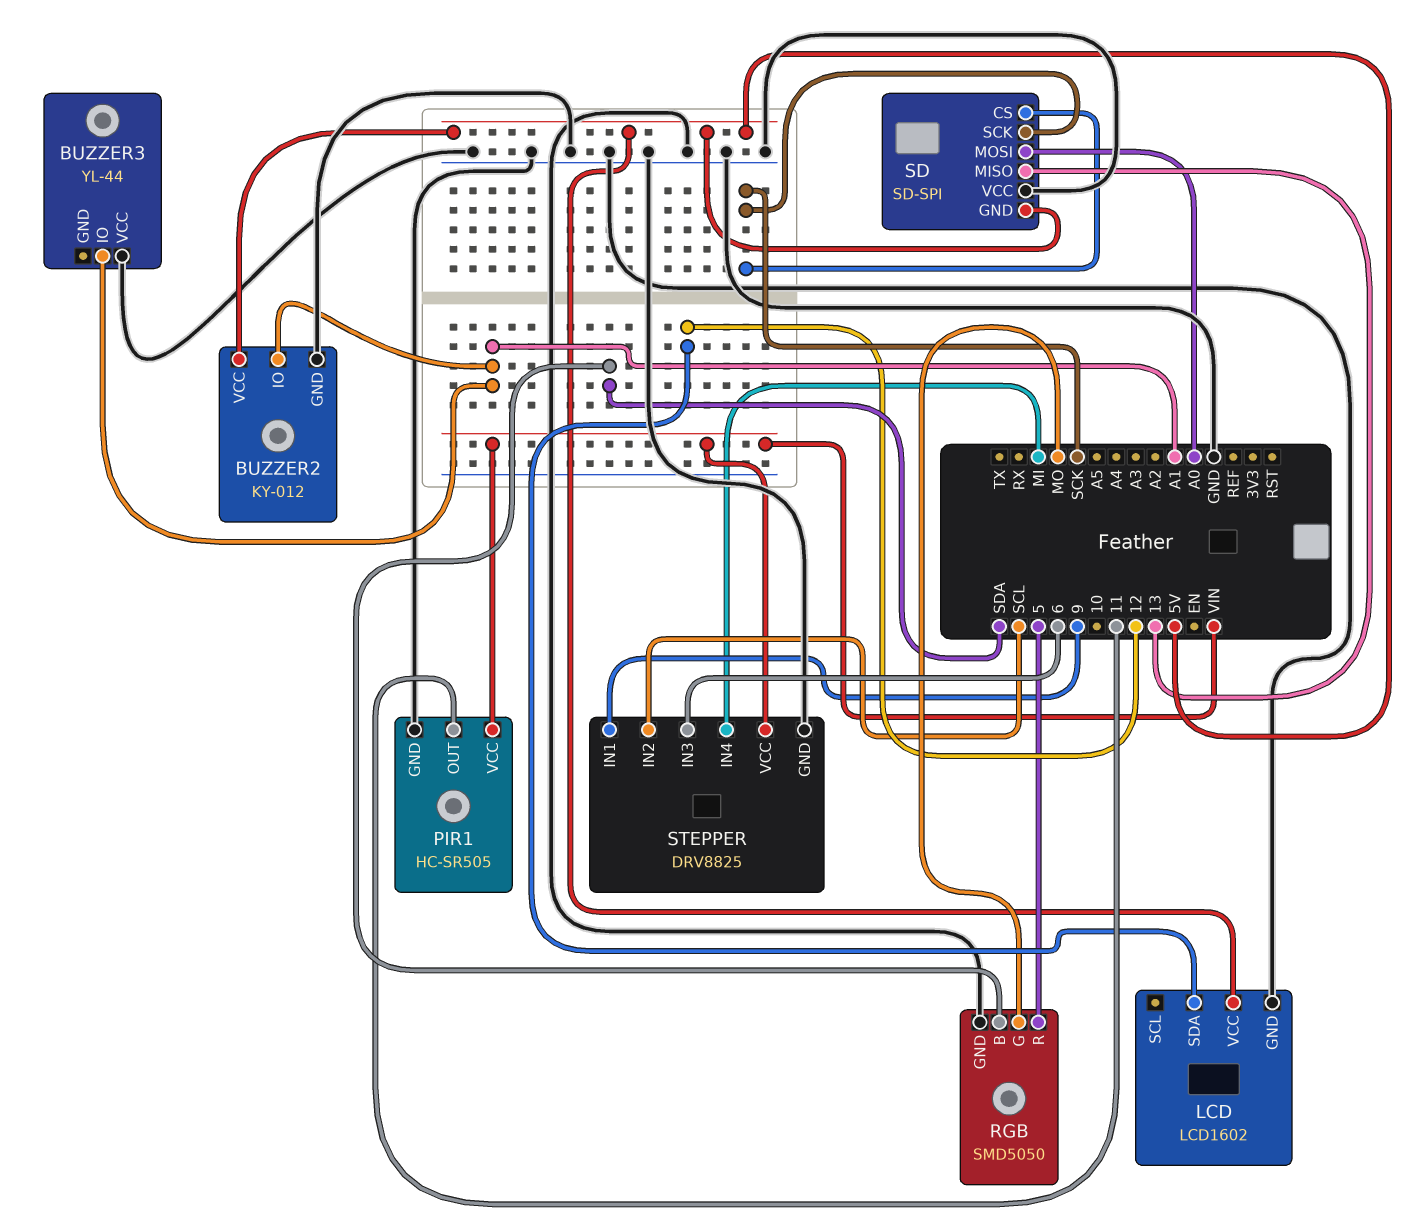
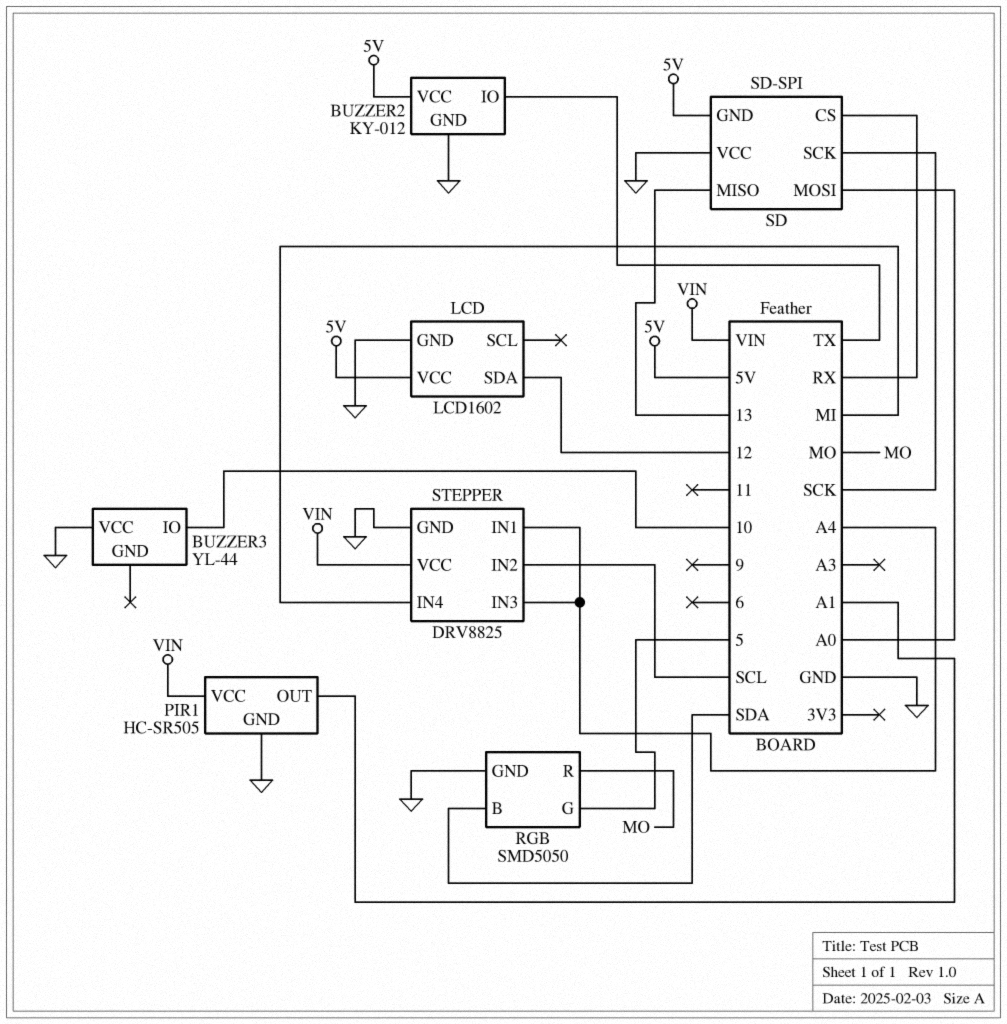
BUZZER2 pin IO: A1 -> TX
BUZZER3 pin IO: A1 -> 10
PIR1 pin OUT: 11 -> A1
RGB pin G: MO -> 5
RGB pin R: 5 -> MO
SD pin CS: SCK -> RX
STEPPER pin IN1: 9 -> A4
STEPPER pin IN3: 6 -> A4

